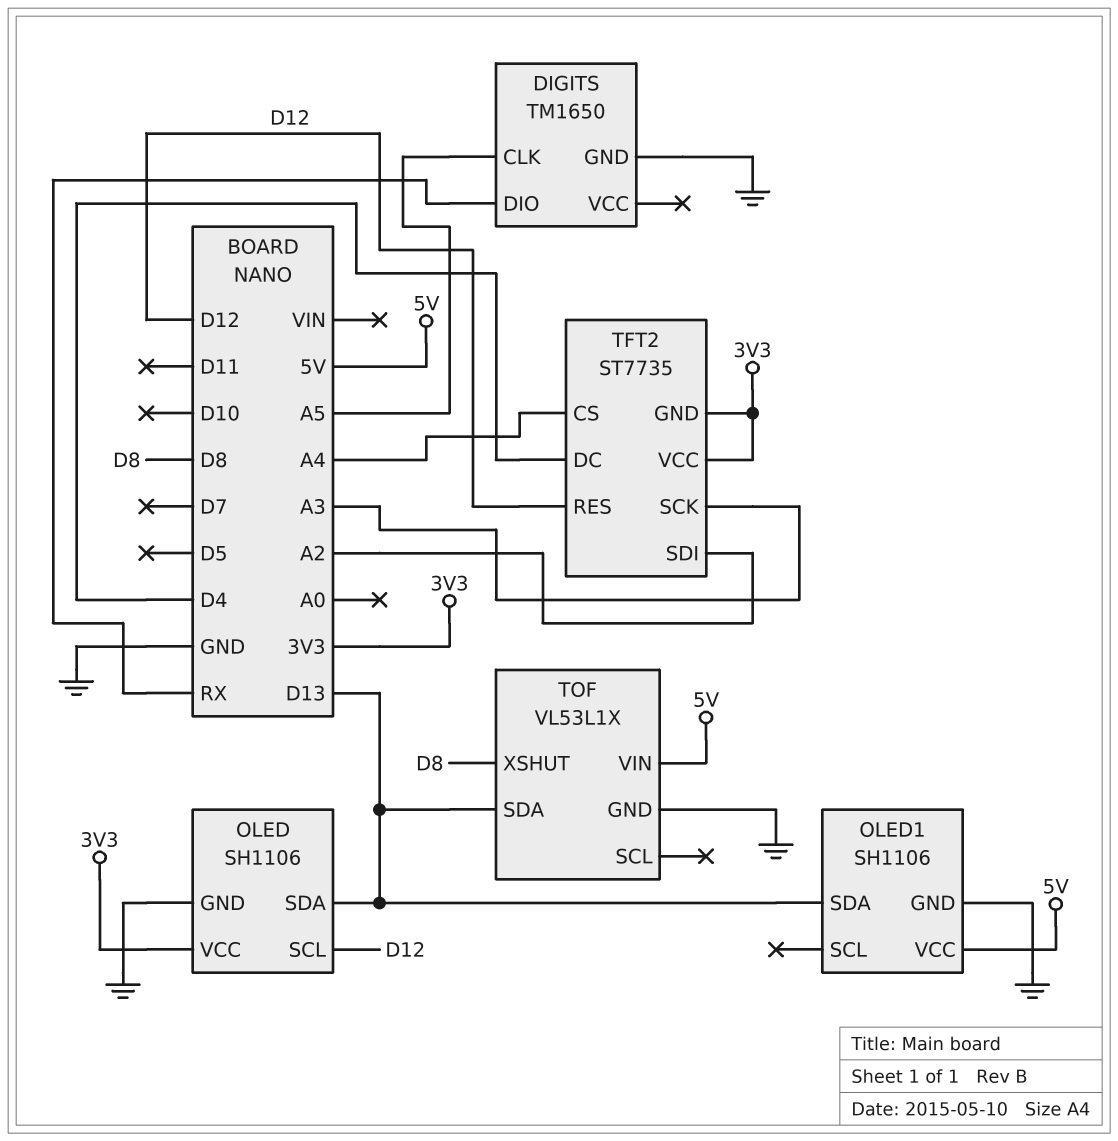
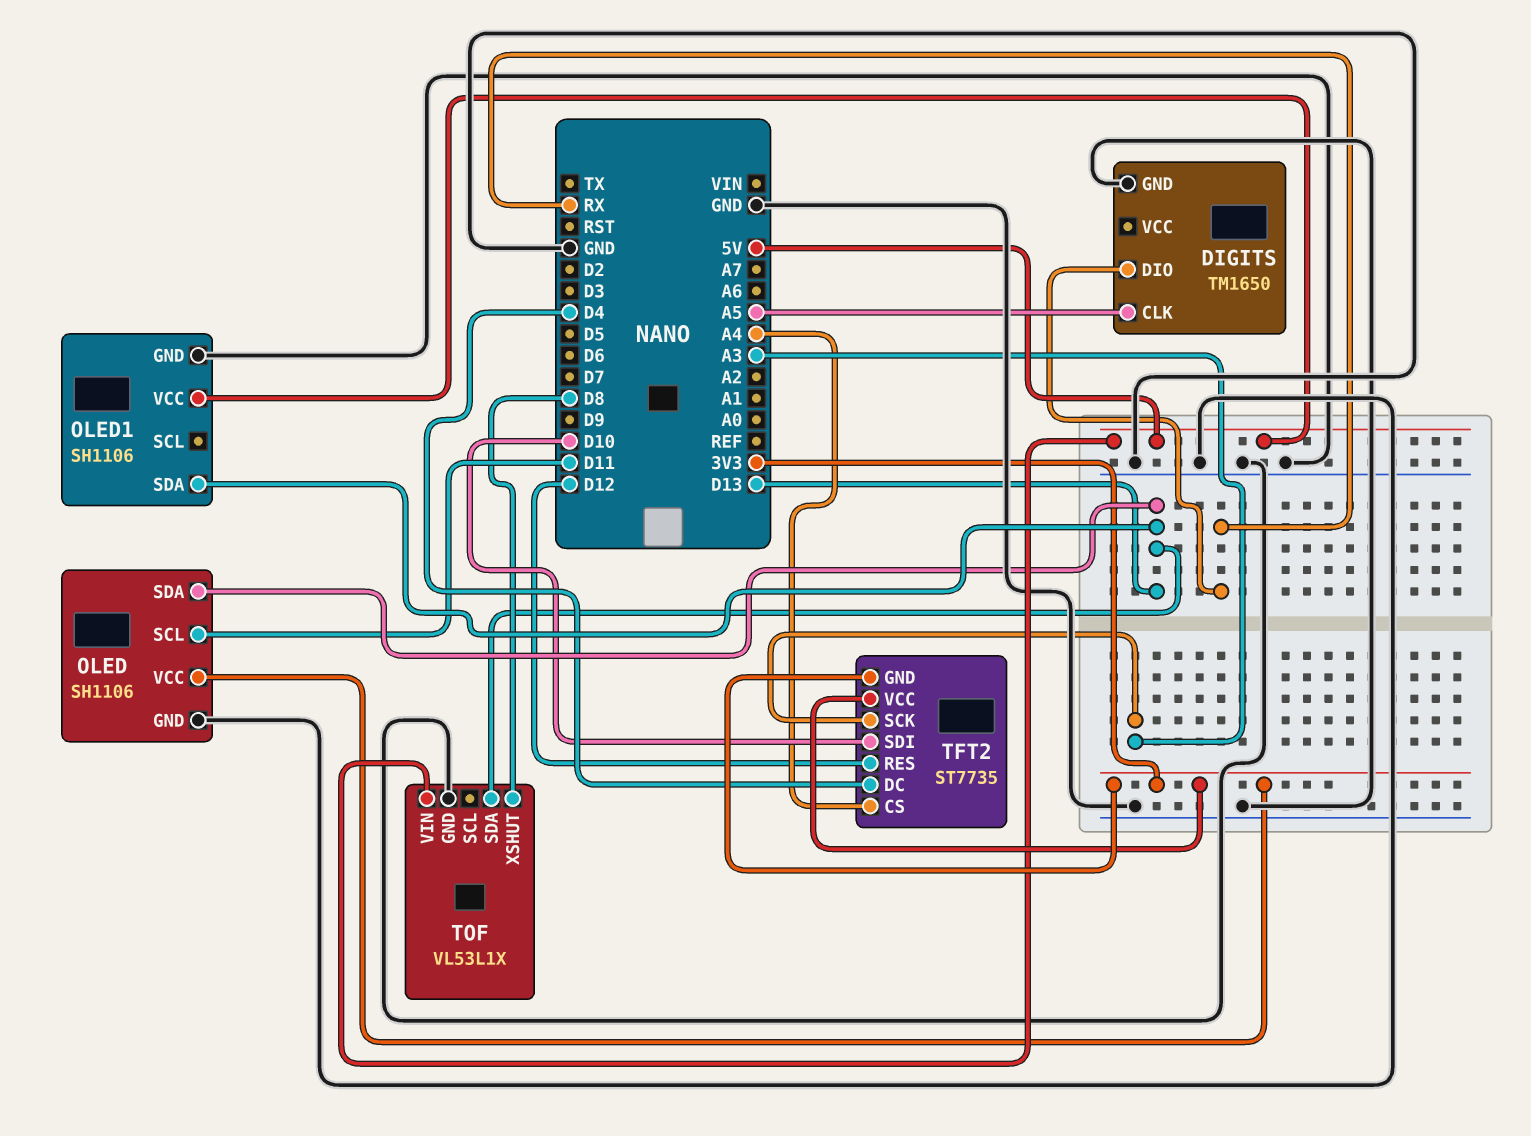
OLED pin SCL: D12 -> D11
TFT2 pin SDI: A2 -> D10

